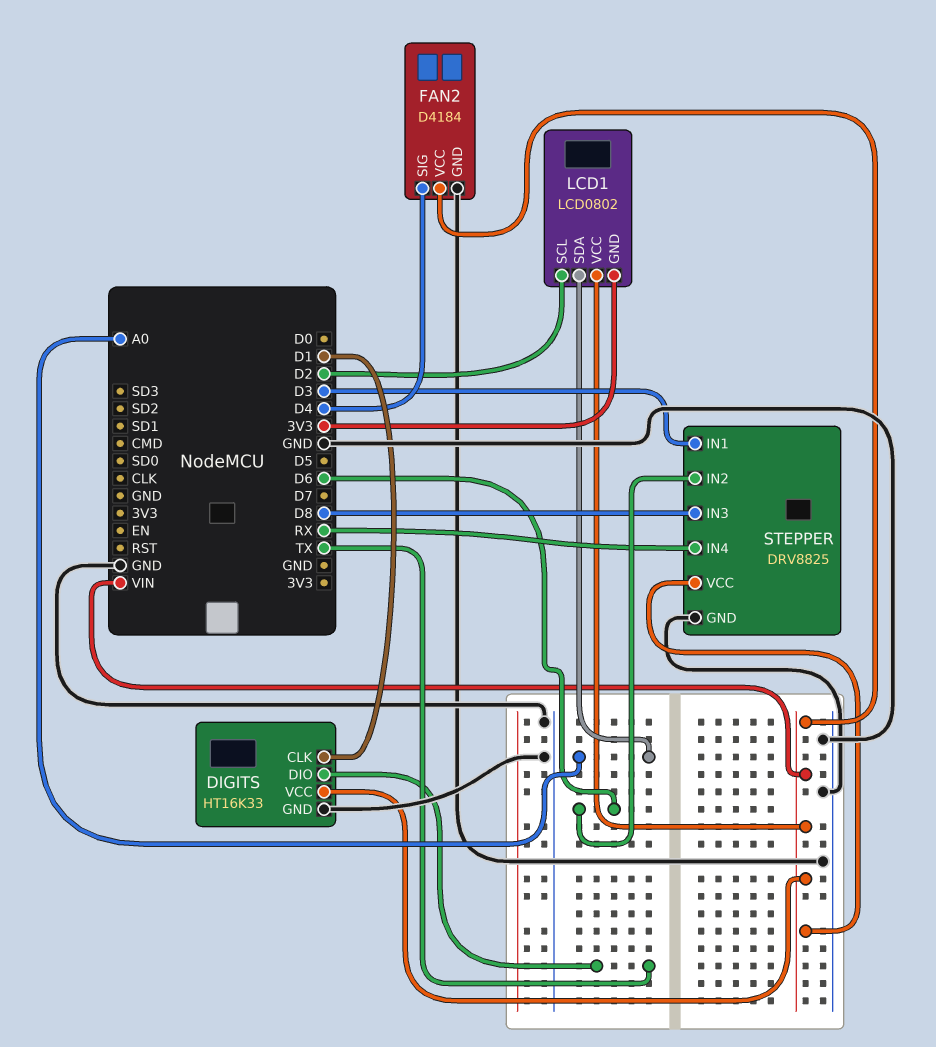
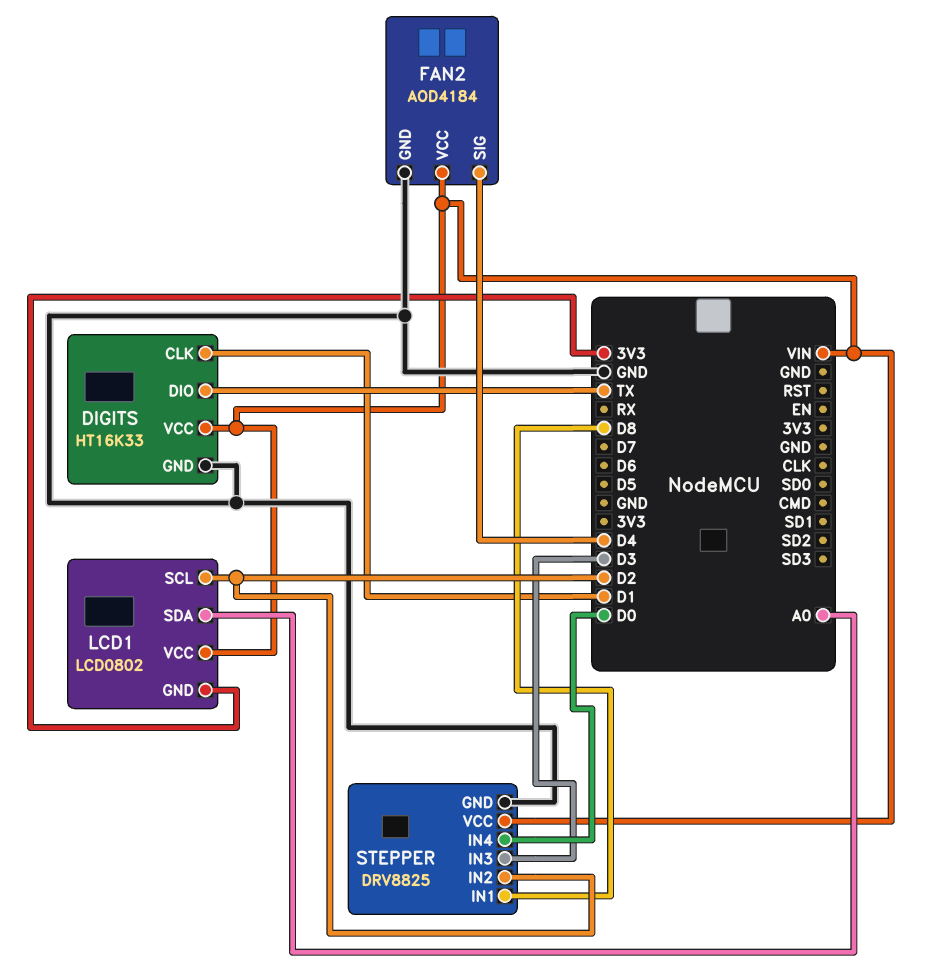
FAN2: D4184 -> AOD4184
STEPPER pin IN1: D3 -> D8
STEPPER pin IN2: D6 -> D2
STEPPER pin IN3: D8 -> D3
STEPPER pin IN4: RX -> D0

